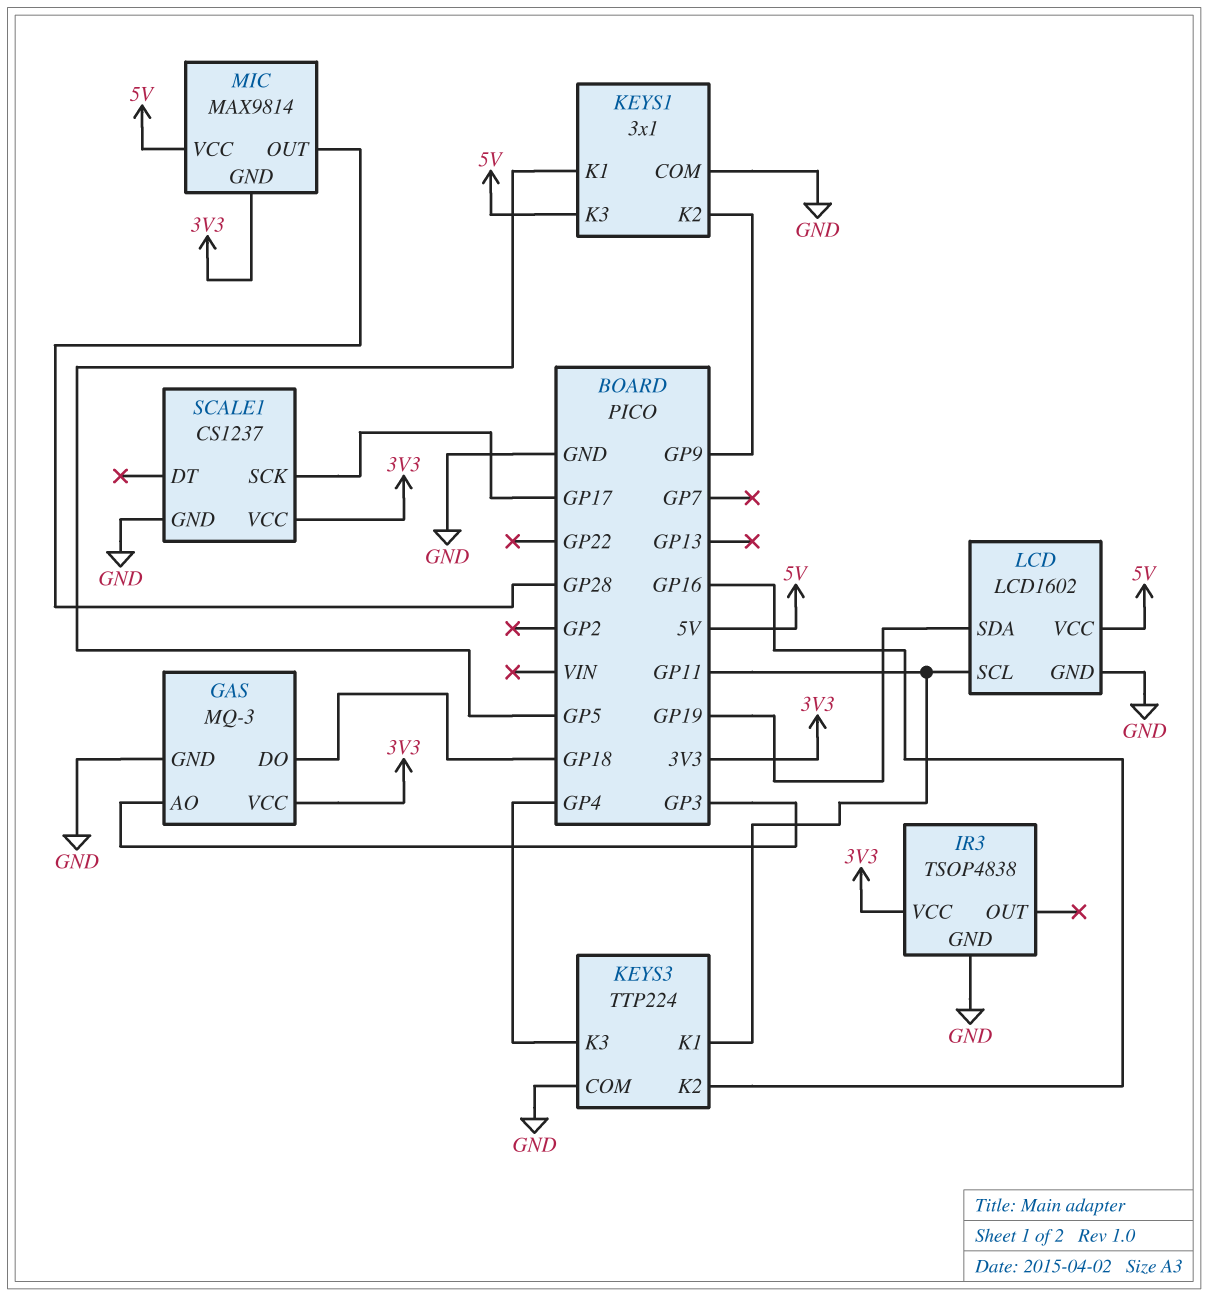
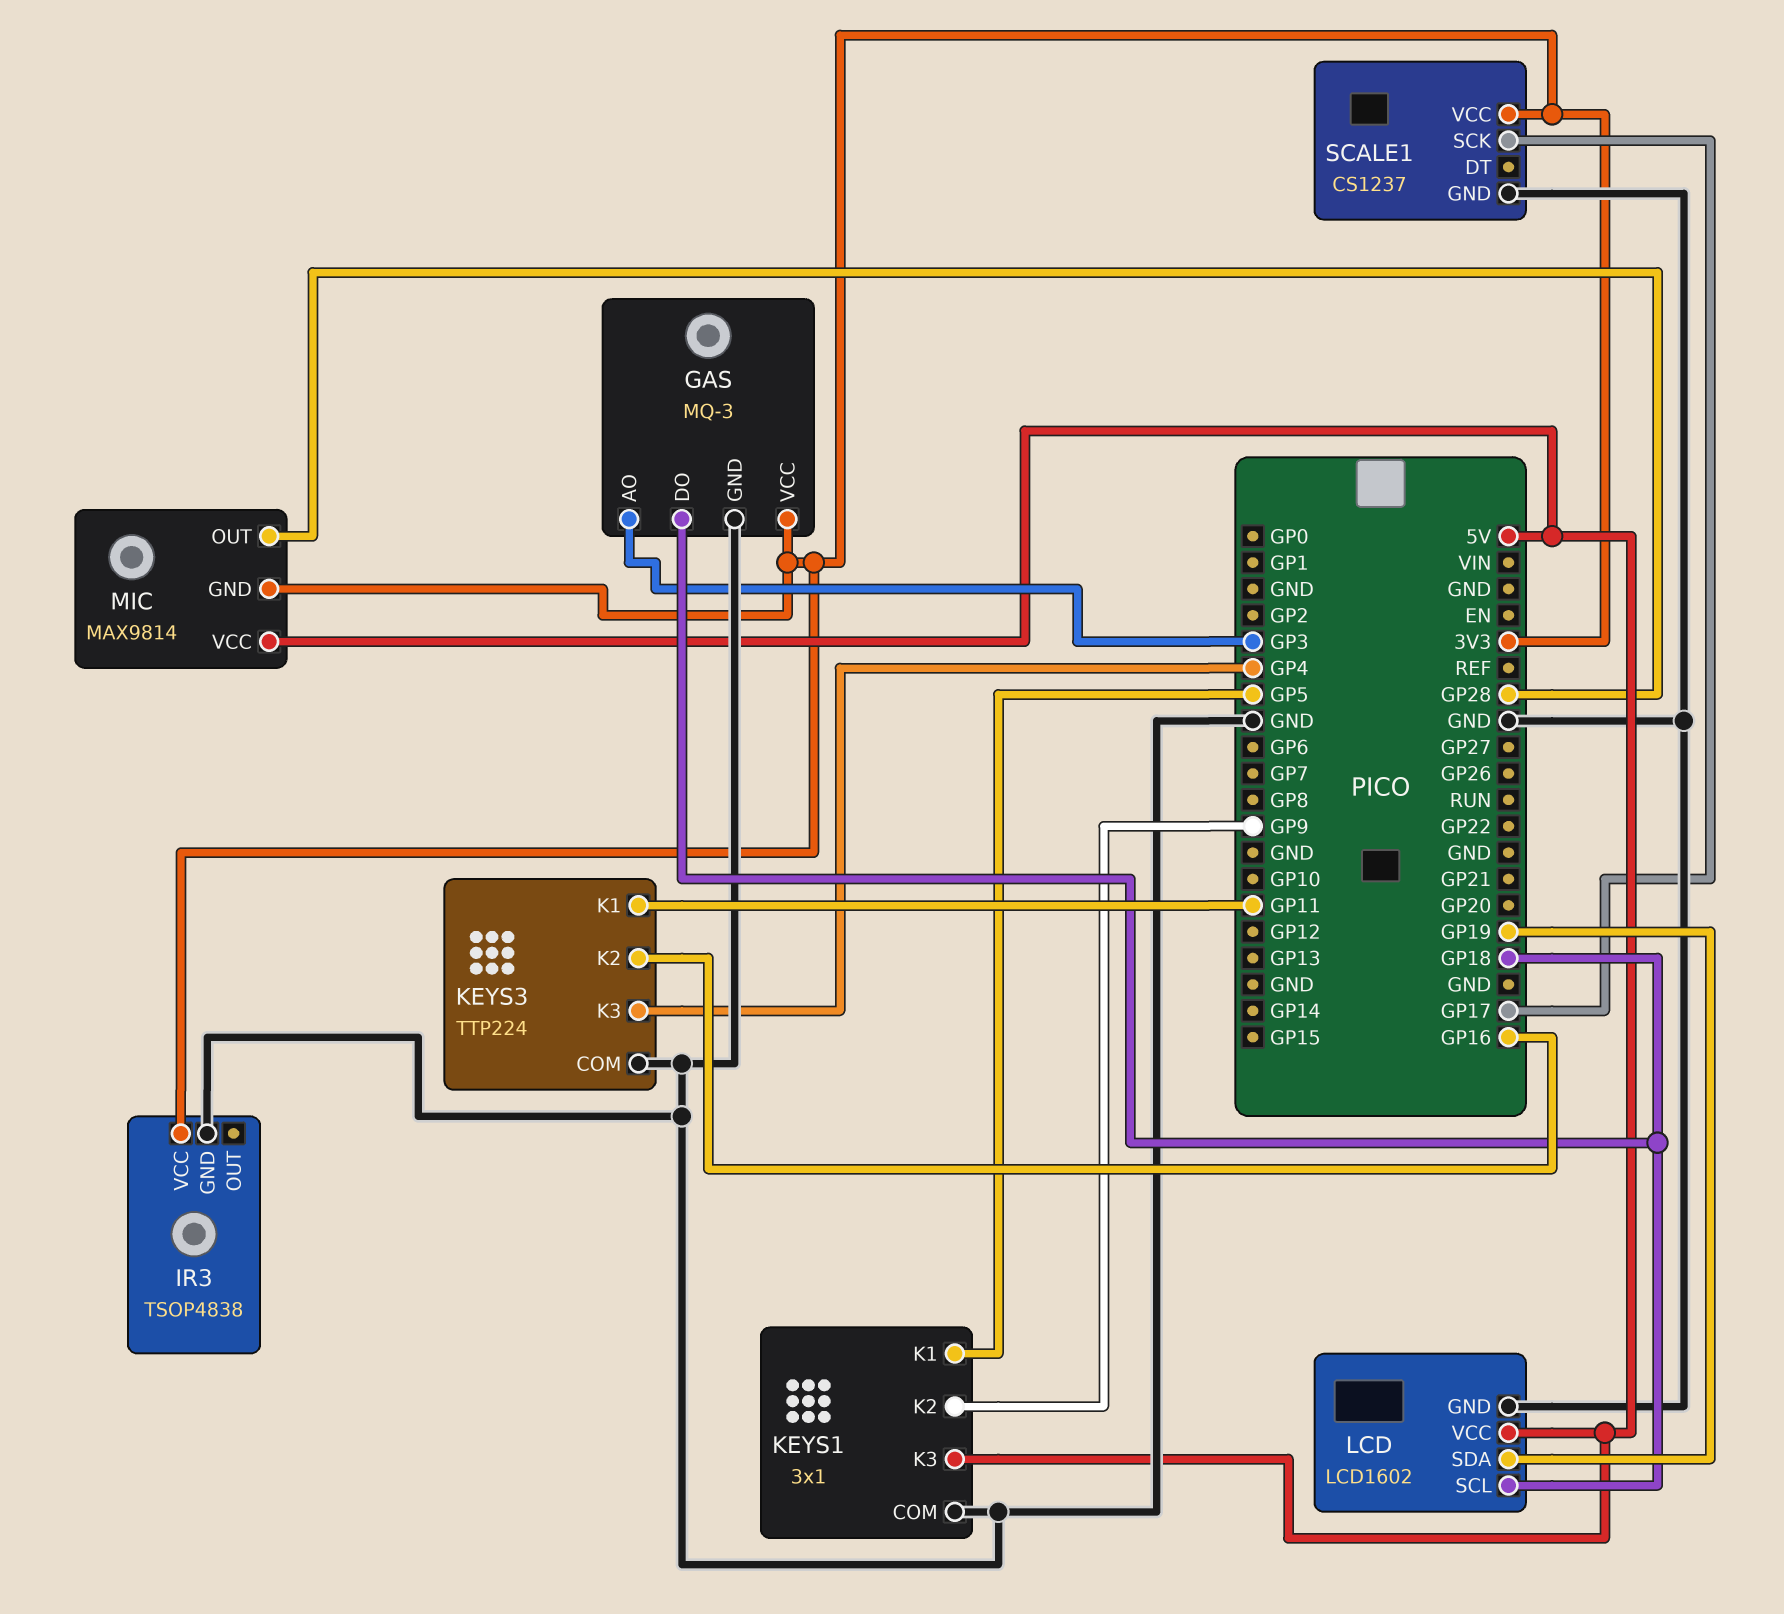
LCD pin SCL: GP11 -> GP18

